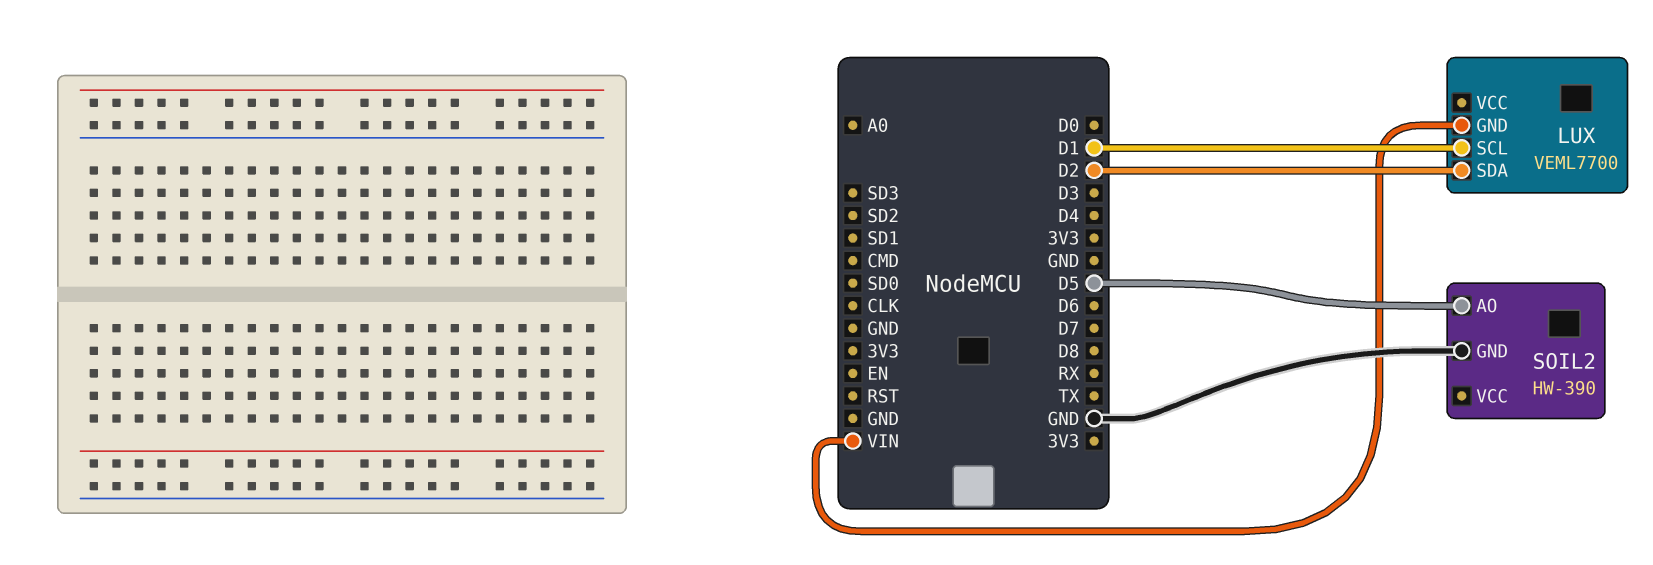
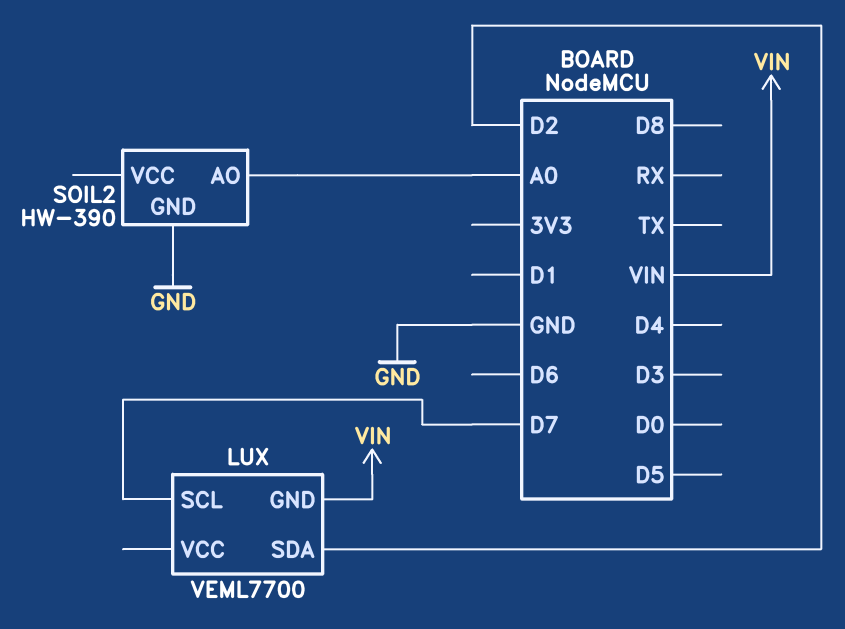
LUX pin SCL: D1 -> D7
SOIL2 pin AO: D5 -> A0

